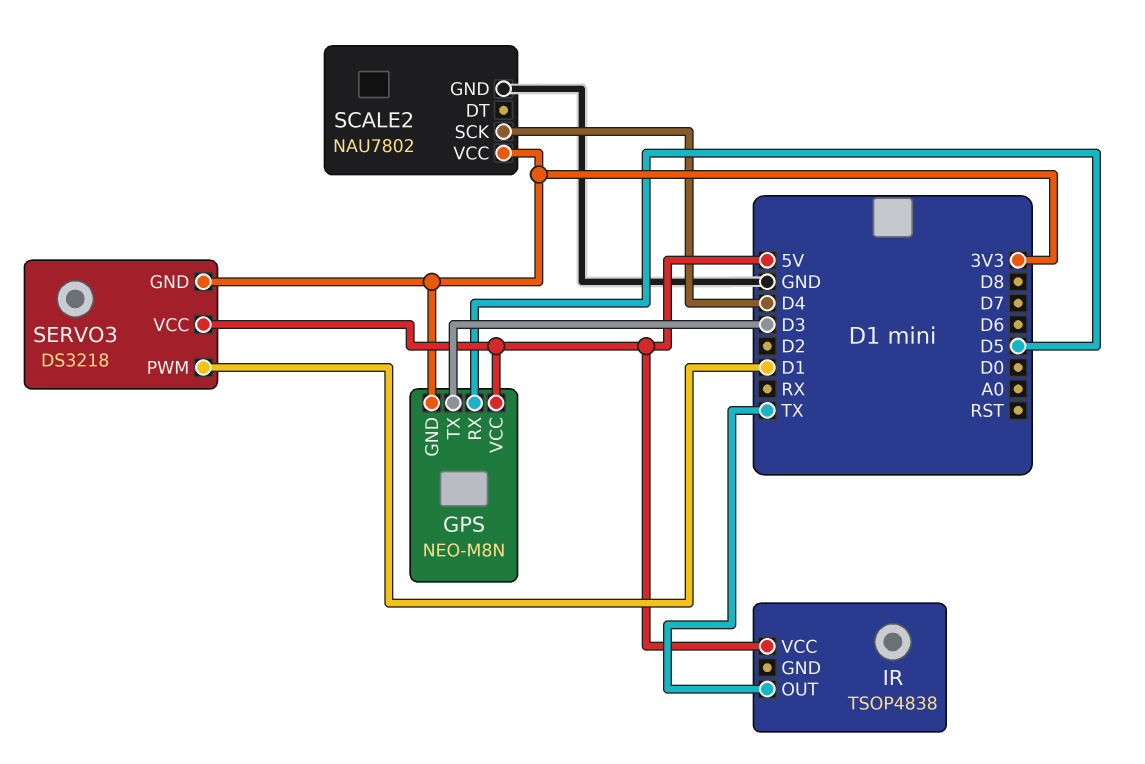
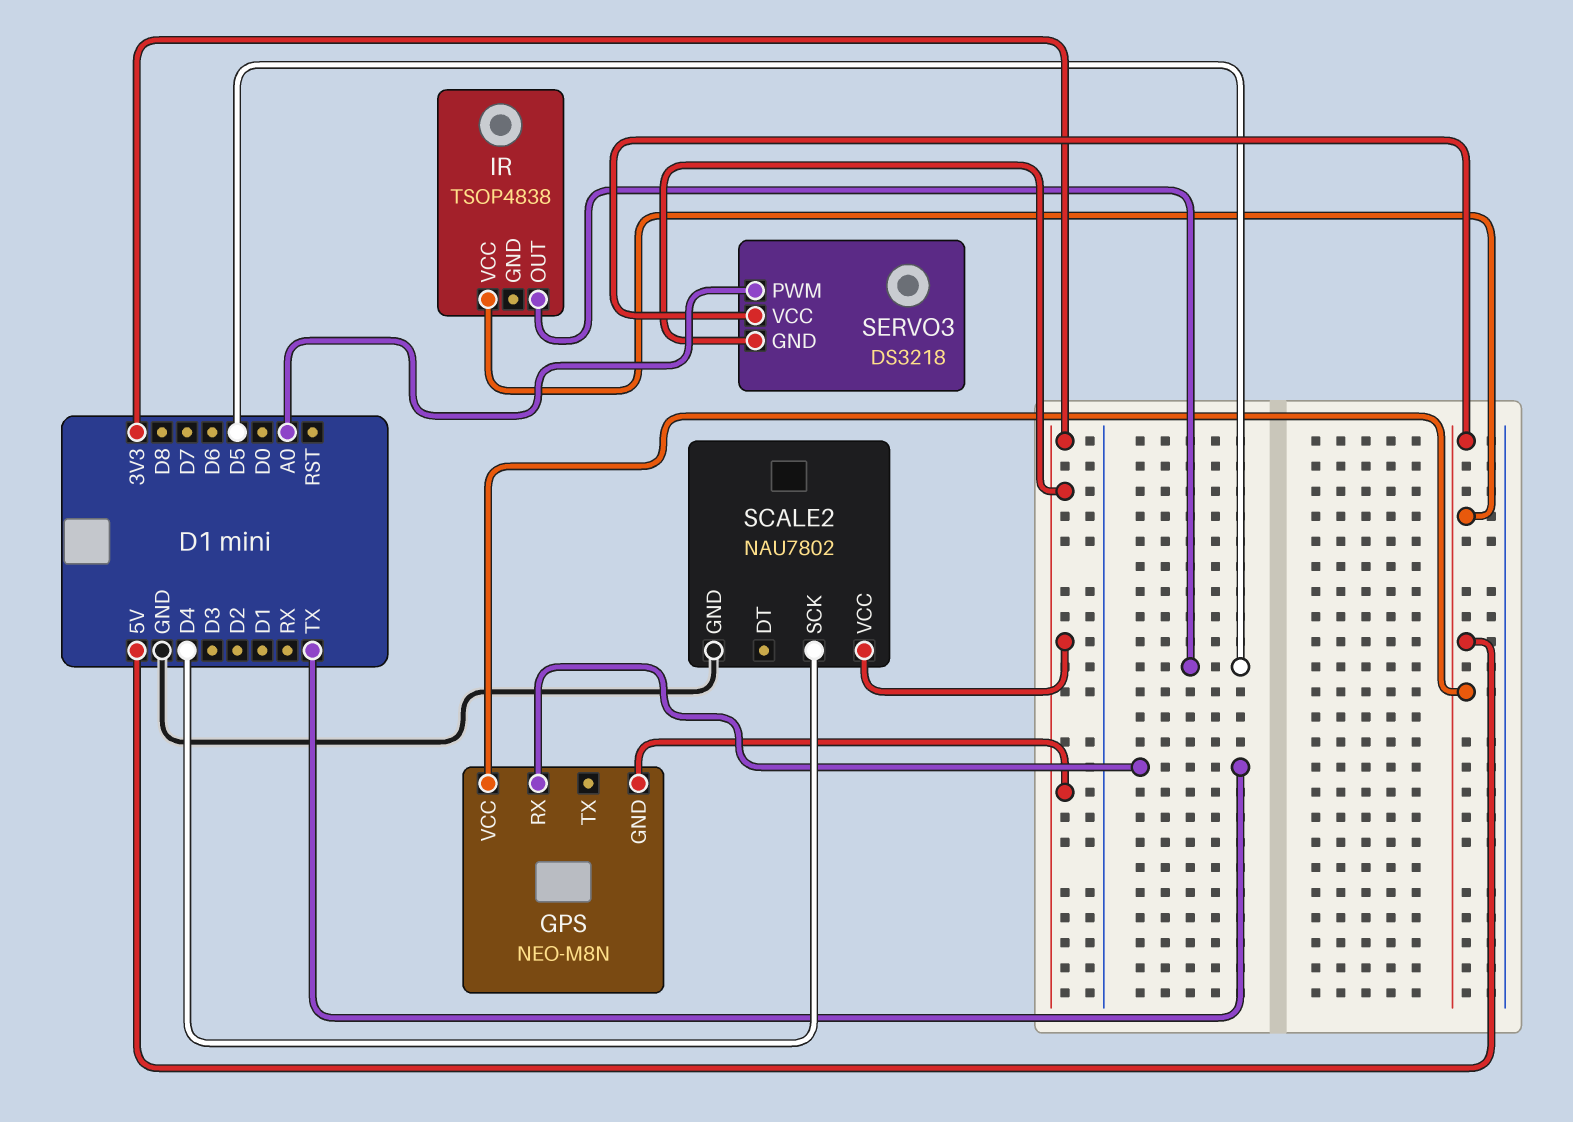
GPS pin RX: D5 -> TX
GPS pin TX: D3 -> none
IR pin OUT: TX -> D5
SERVO3 pin PWM: D1 -> A0

